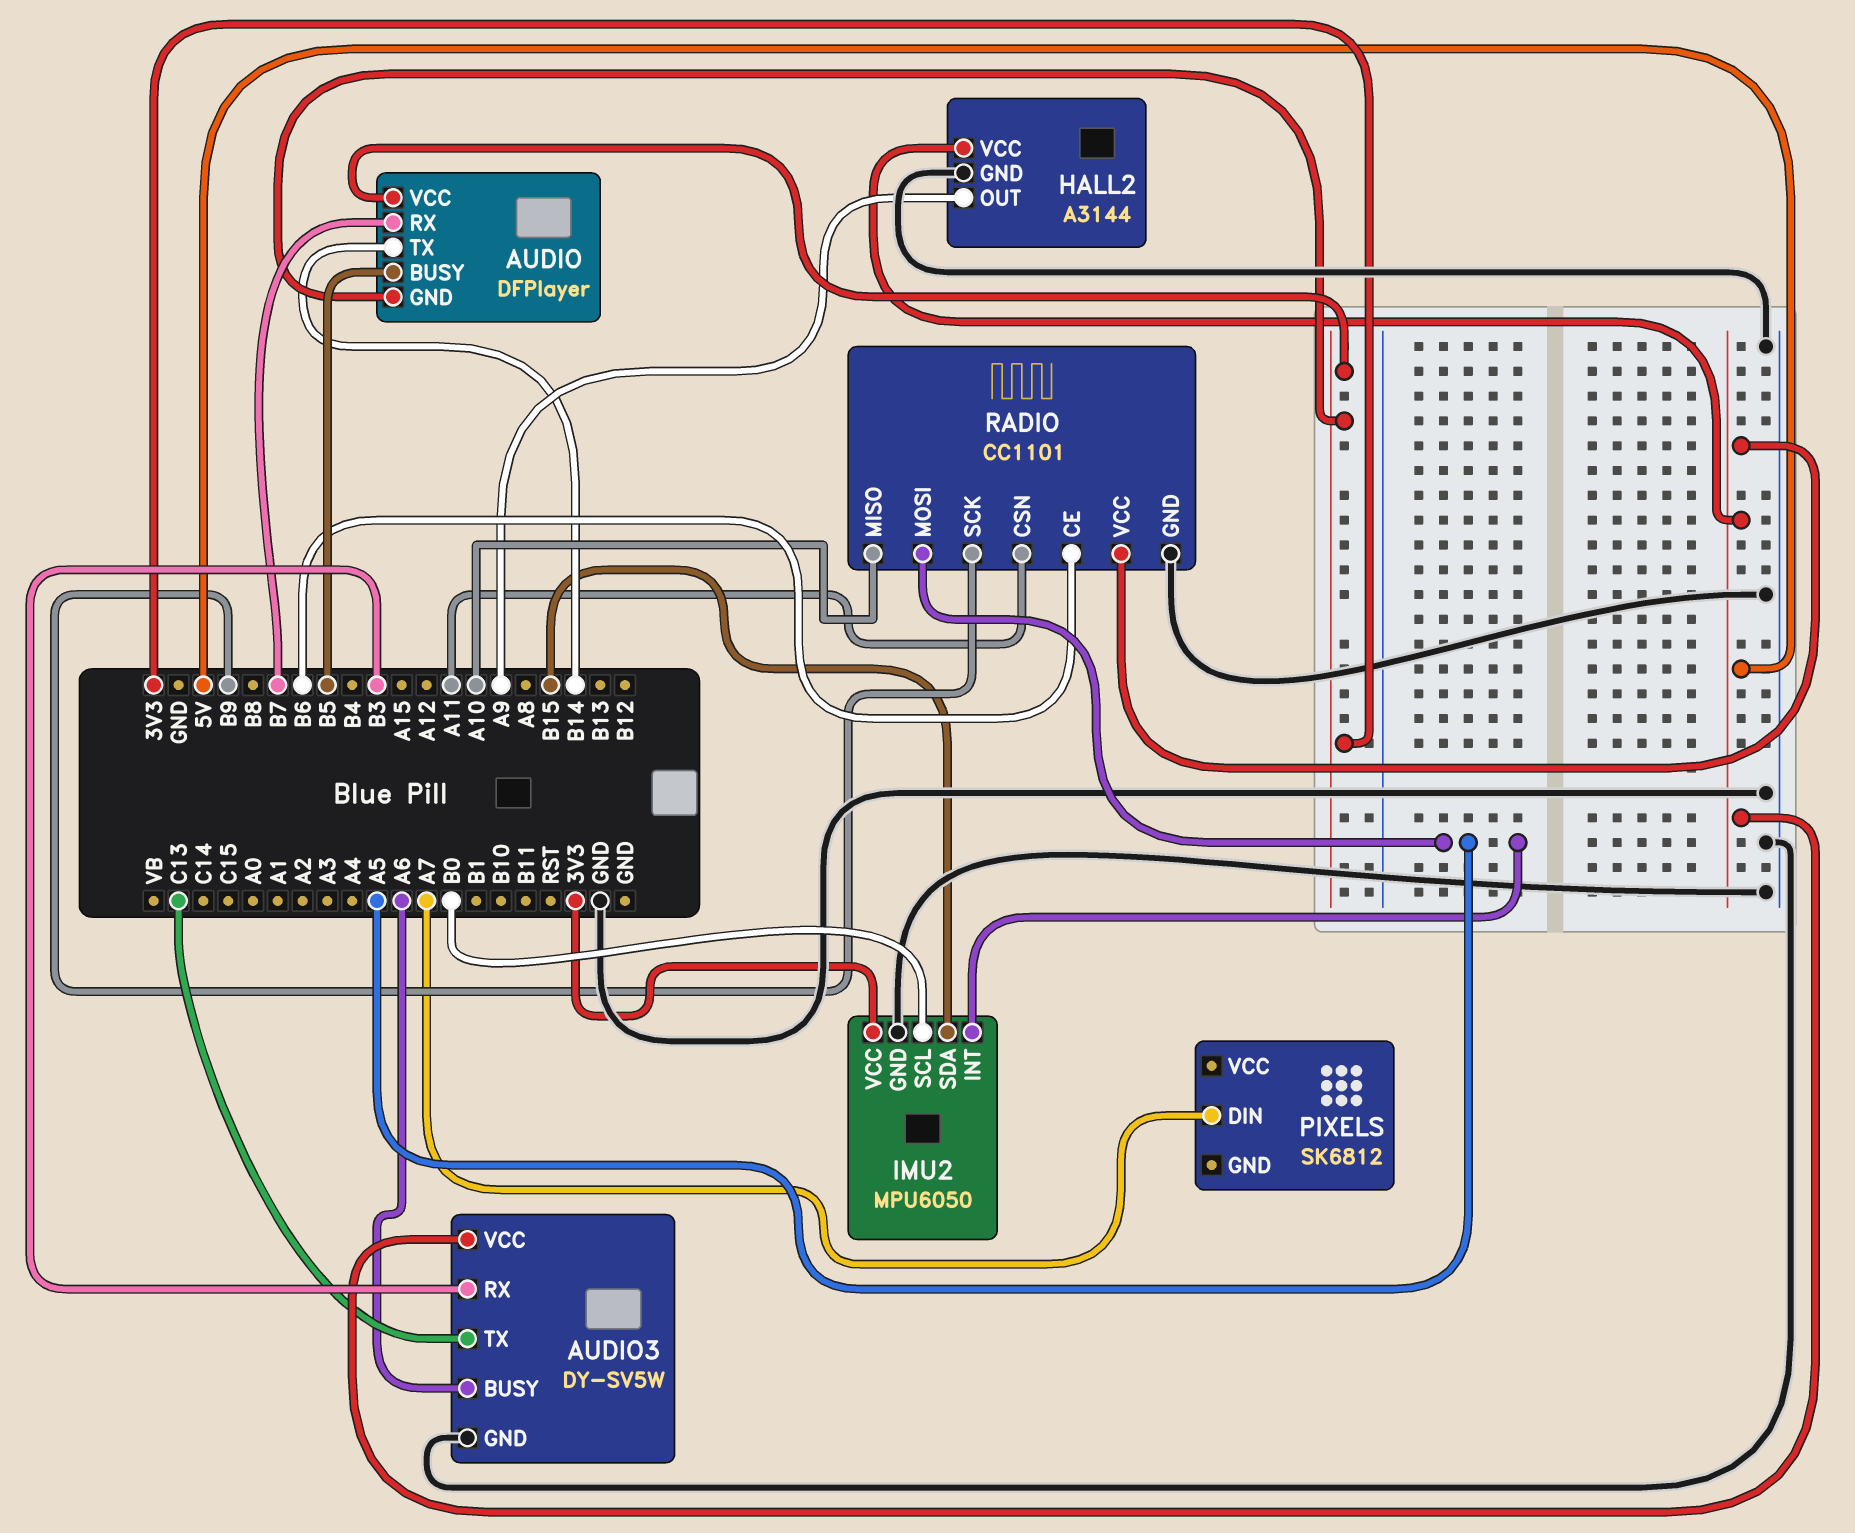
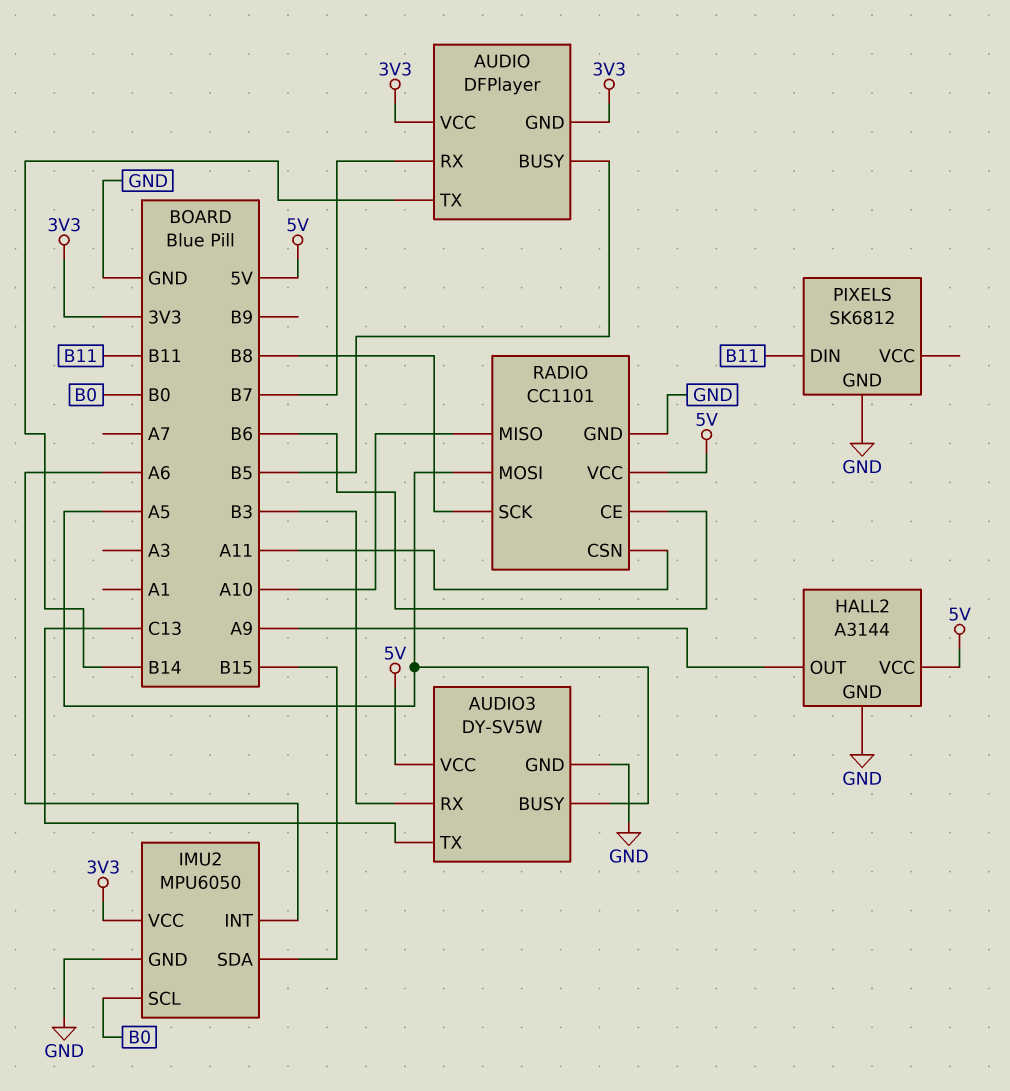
AUDIO3 pin BUSY: A6 -> A5
IMU2 pin INT: A5 -> A6
PIXELS pin DIN: A7 -> B11
PIXELS pin GND: none -> GND
RADIO pin SCK: B9 -> B8

